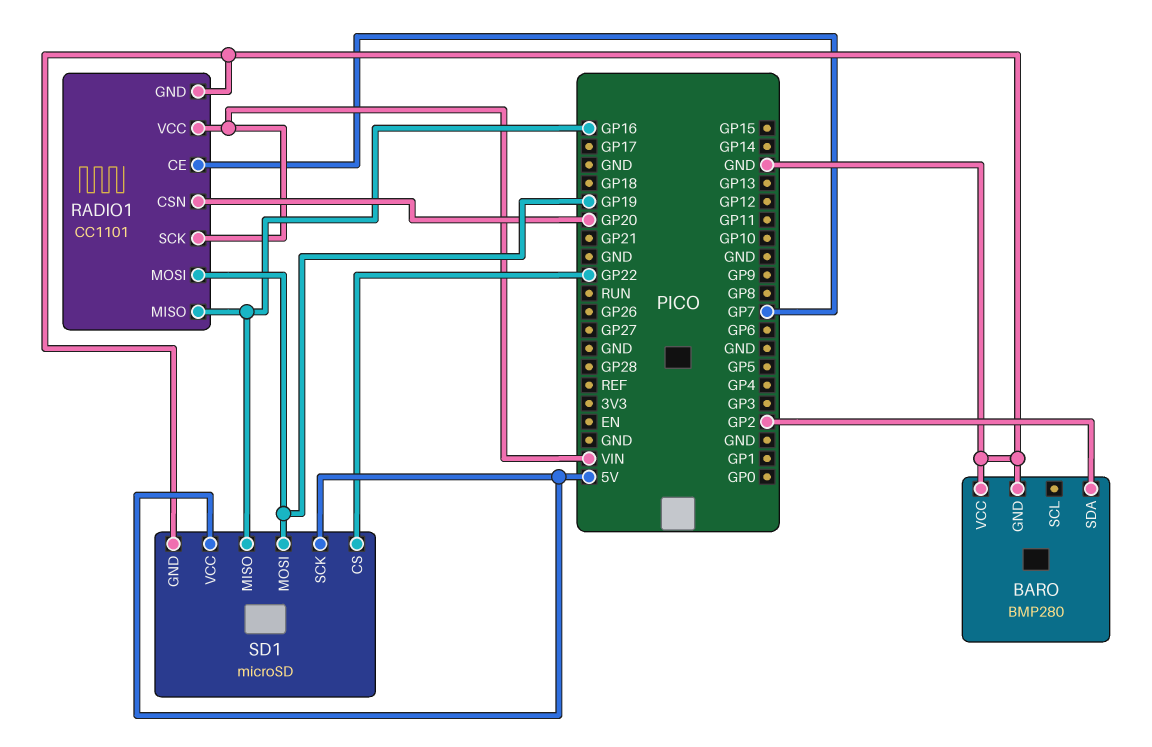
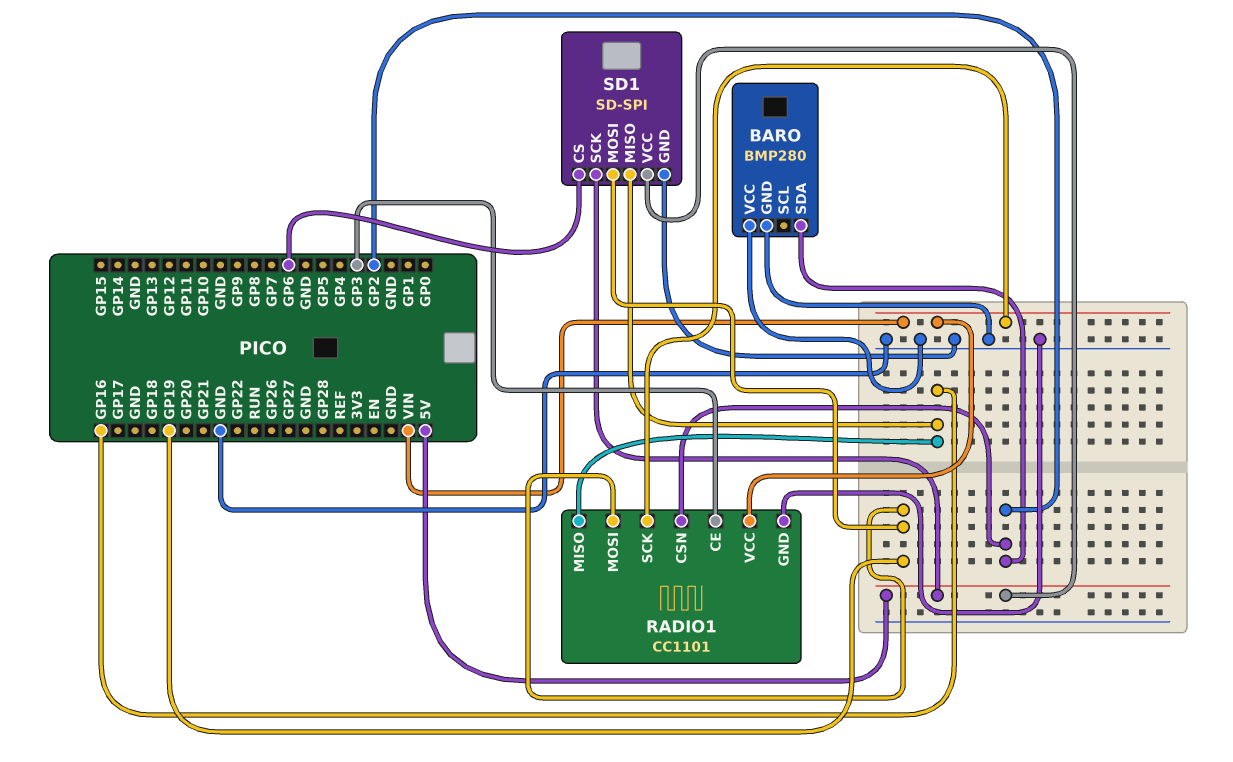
RADIO1 pin CE: GP7 -> GP3
RADIO1 pin CSN: GP20 -> GP2
SD1: microSD -> SD-SPI
SD1 pin CS: GP22 -> GP6

